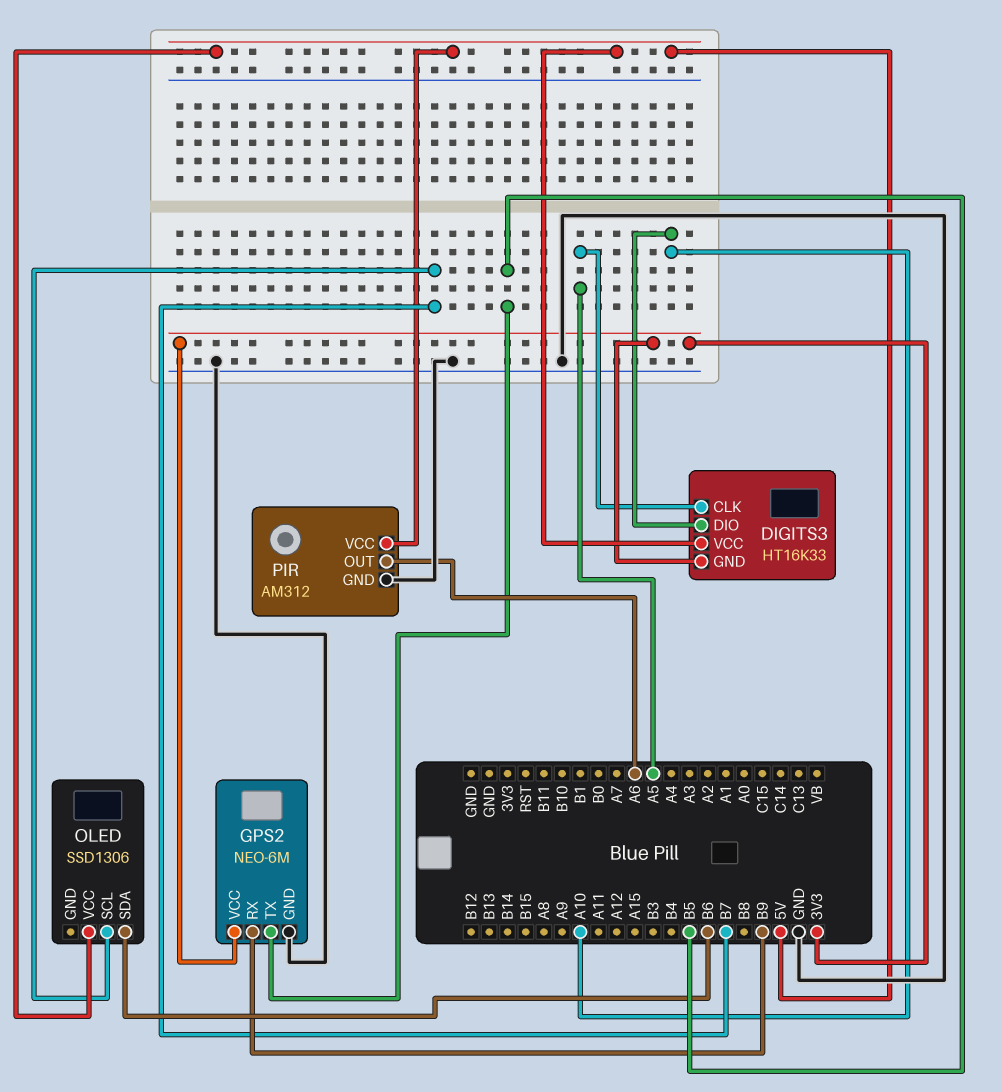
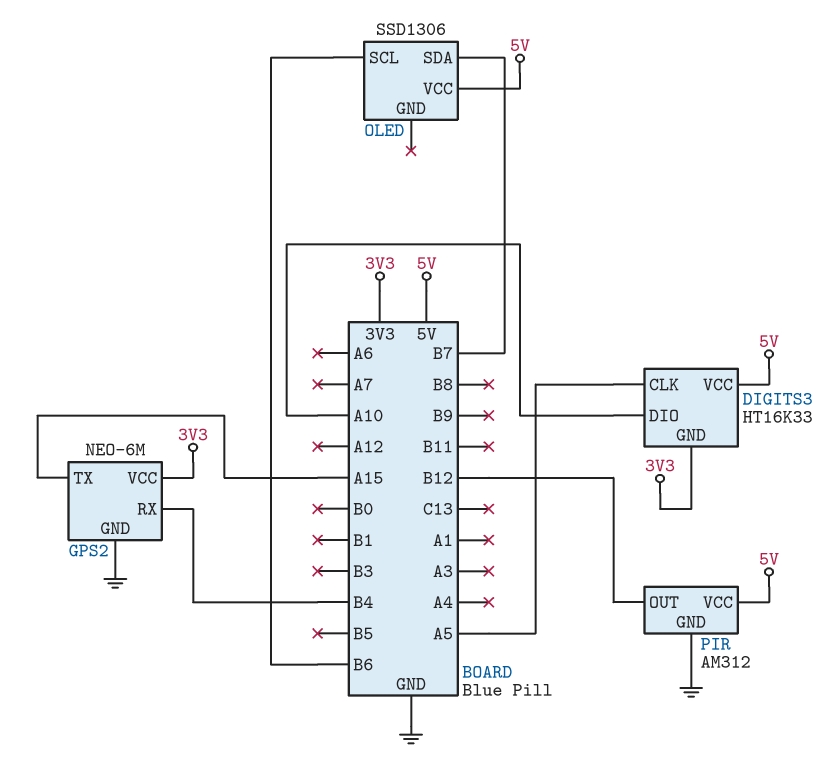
GPS2 pin RX: B9 -> B4
GPS2 pin TX: B5 -> A15
OLED pin SCL: B7 -> B6
OLED pin SDA: B6 -> B7
PIR pin OUT: A6 -> B12

